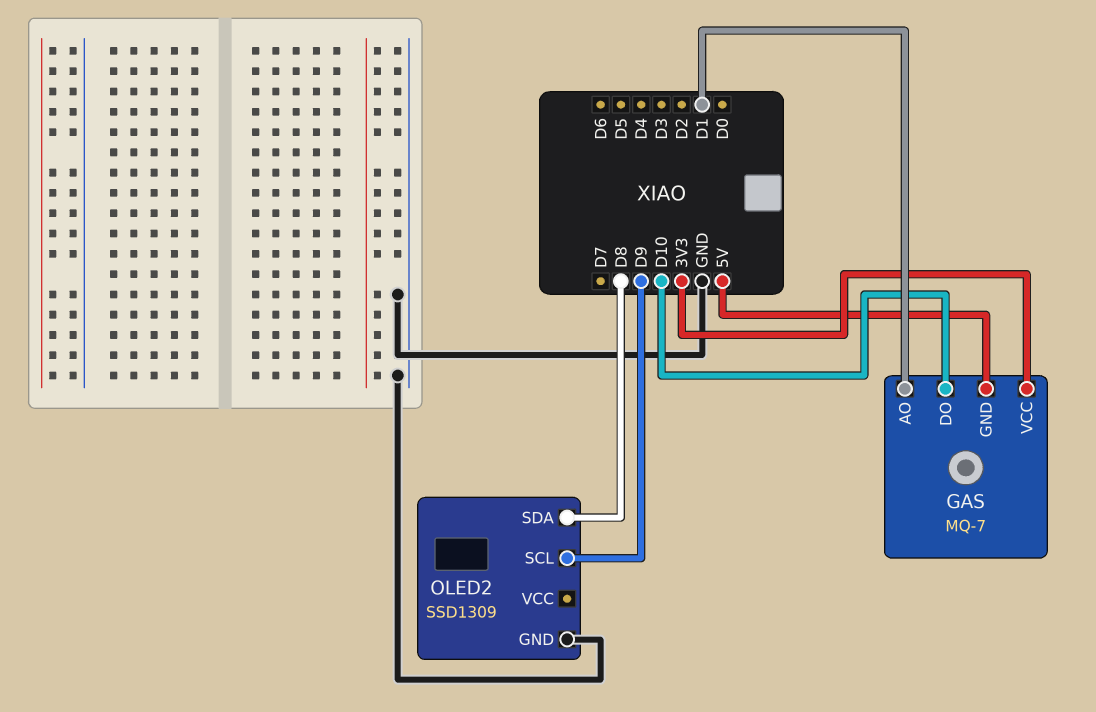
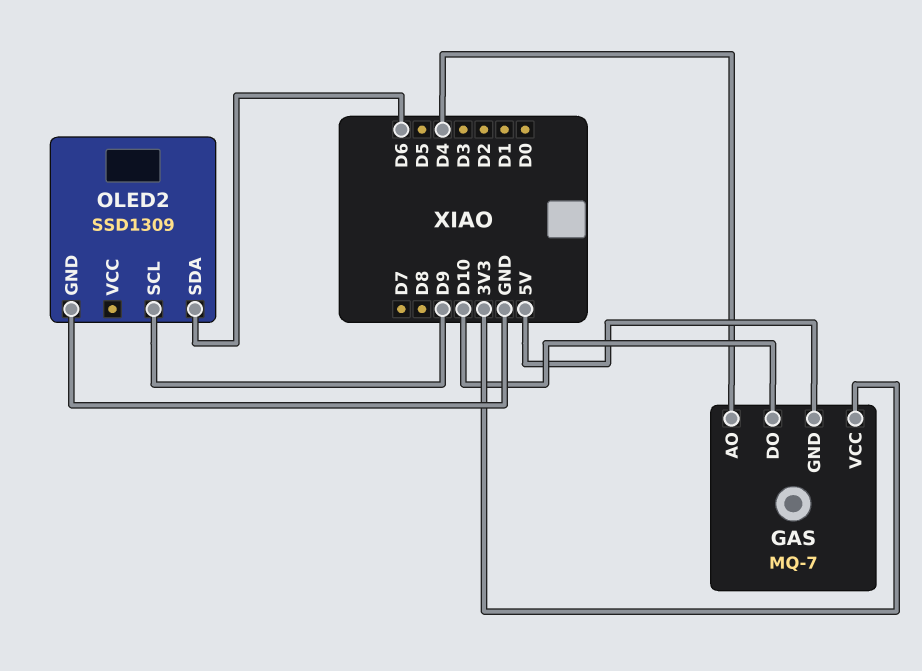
GAS pin AO: D1 -> D4
OLED2 pin SDA: D8 -> D6

